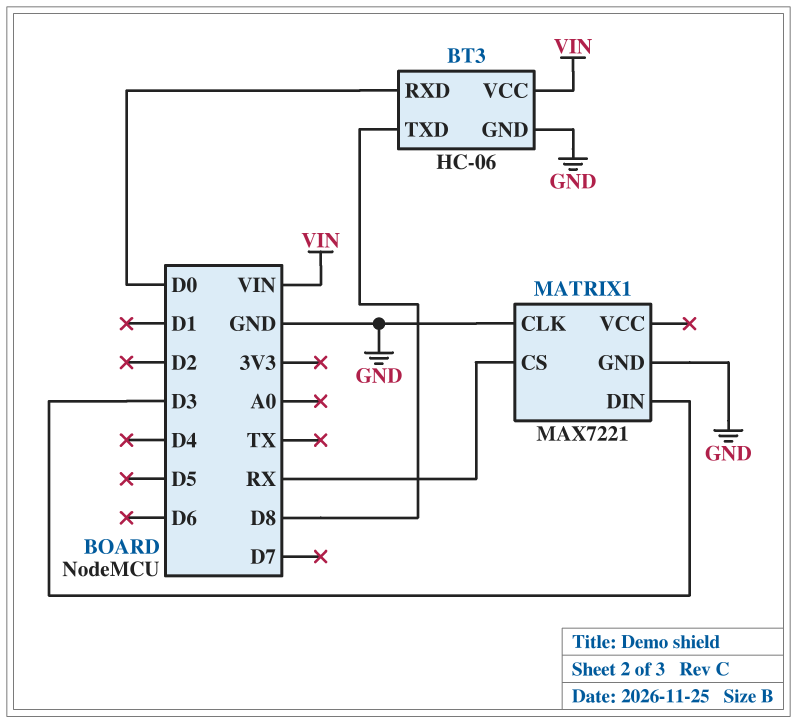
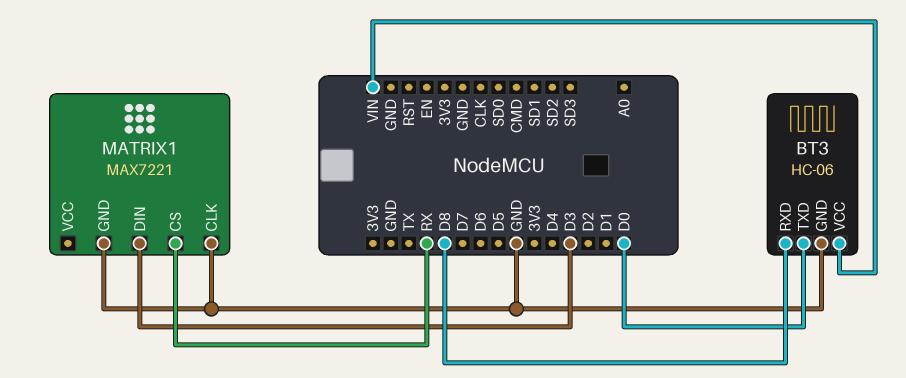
BT3 pin RXD: D0 -> D8
BT3 pin TXD: D8 -> D0

